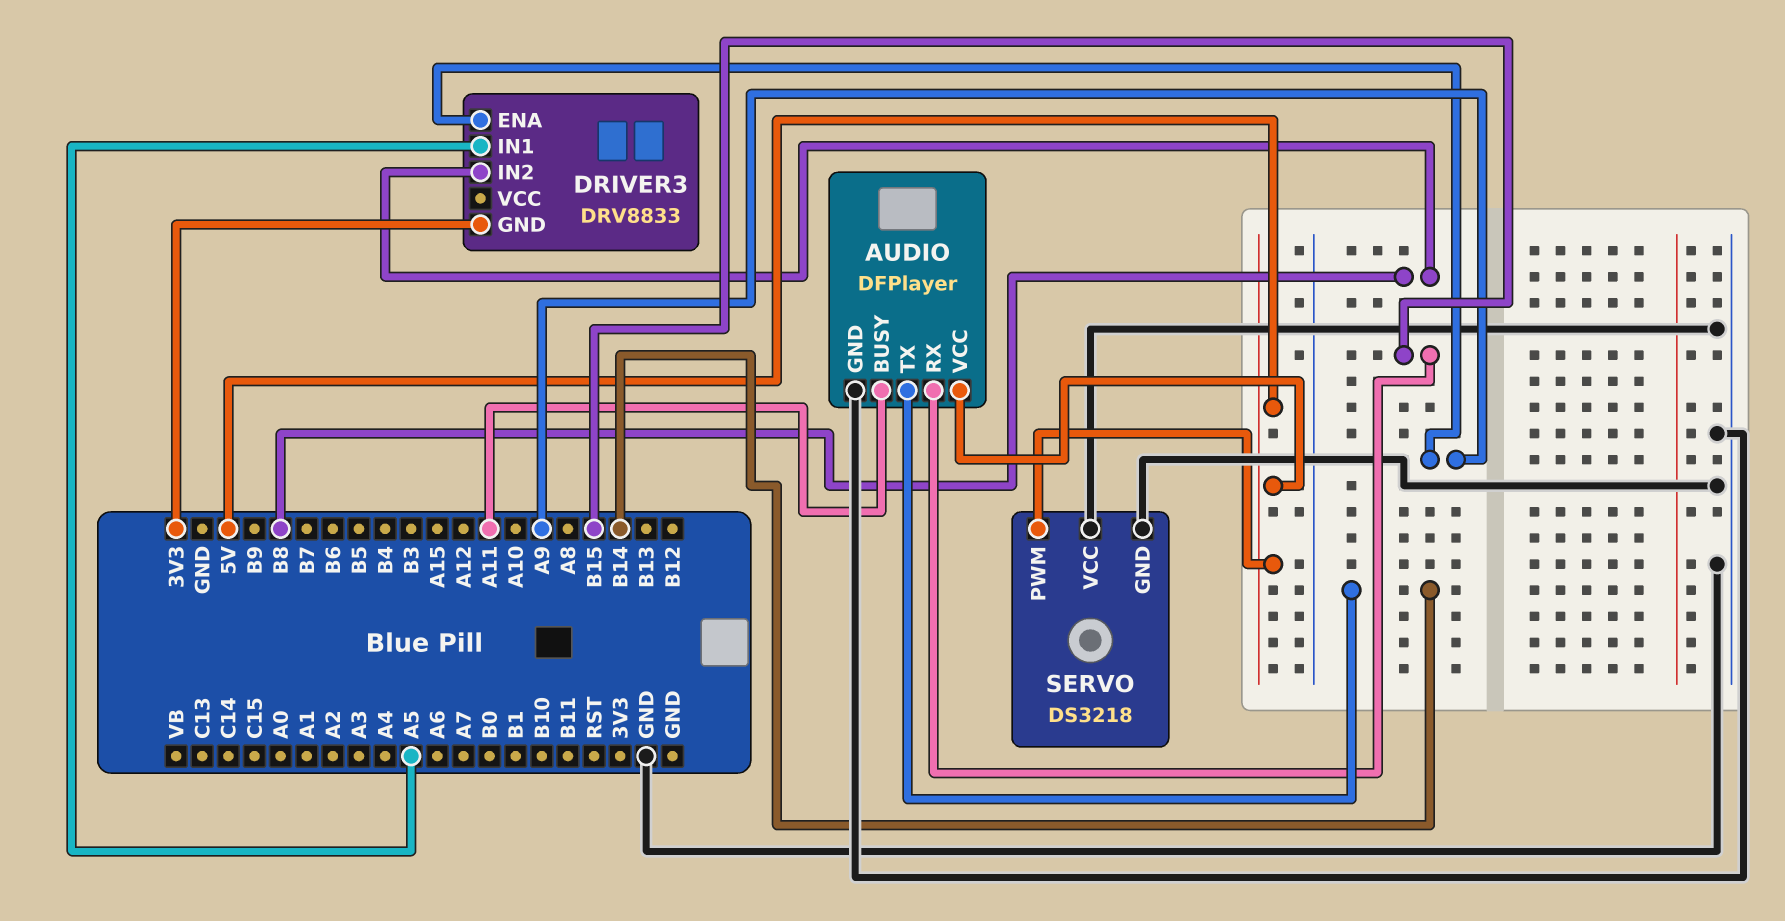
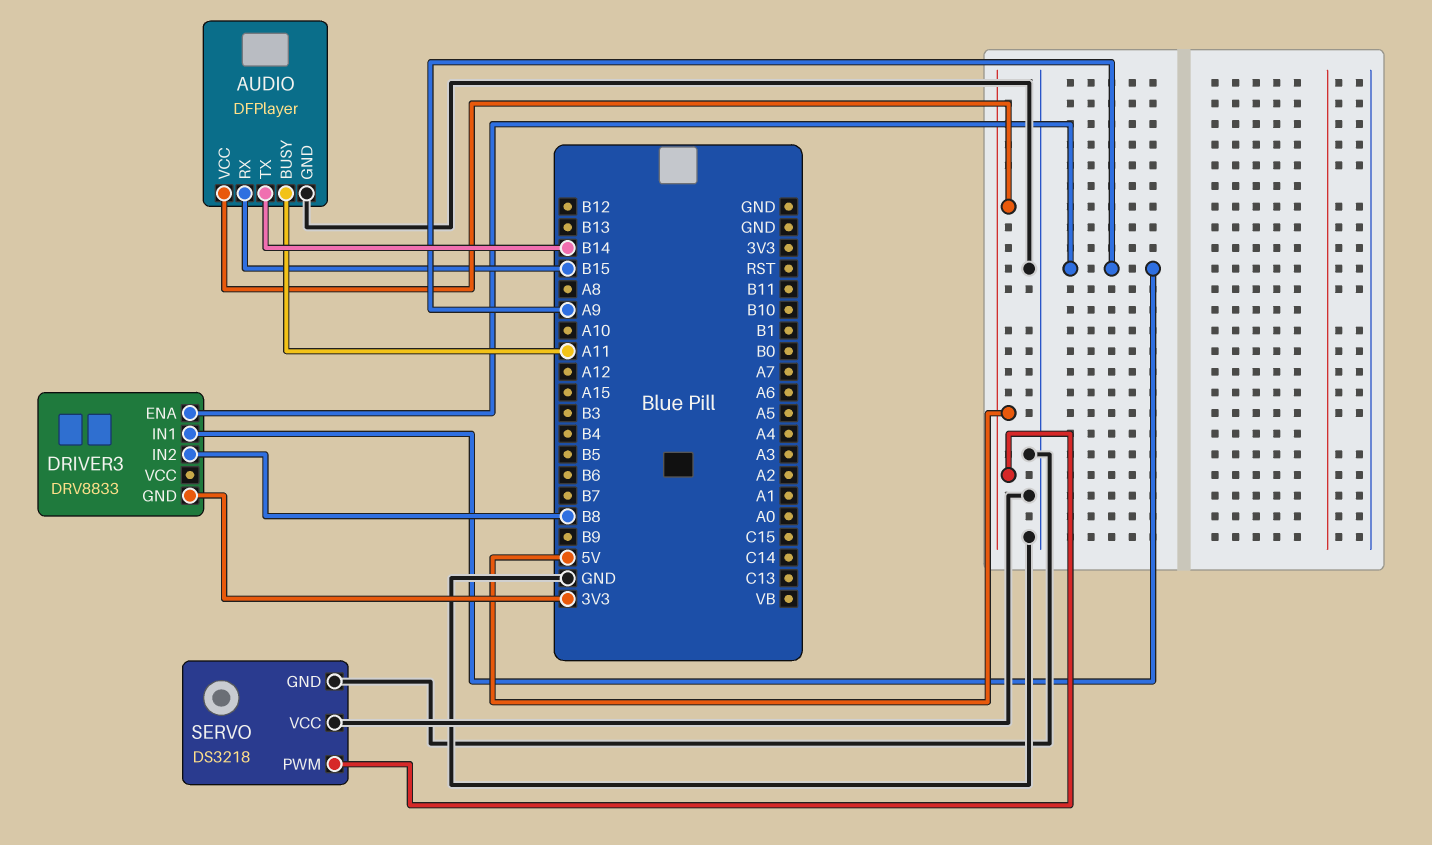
DRIVER3 pin IN1: A5 -> A9

